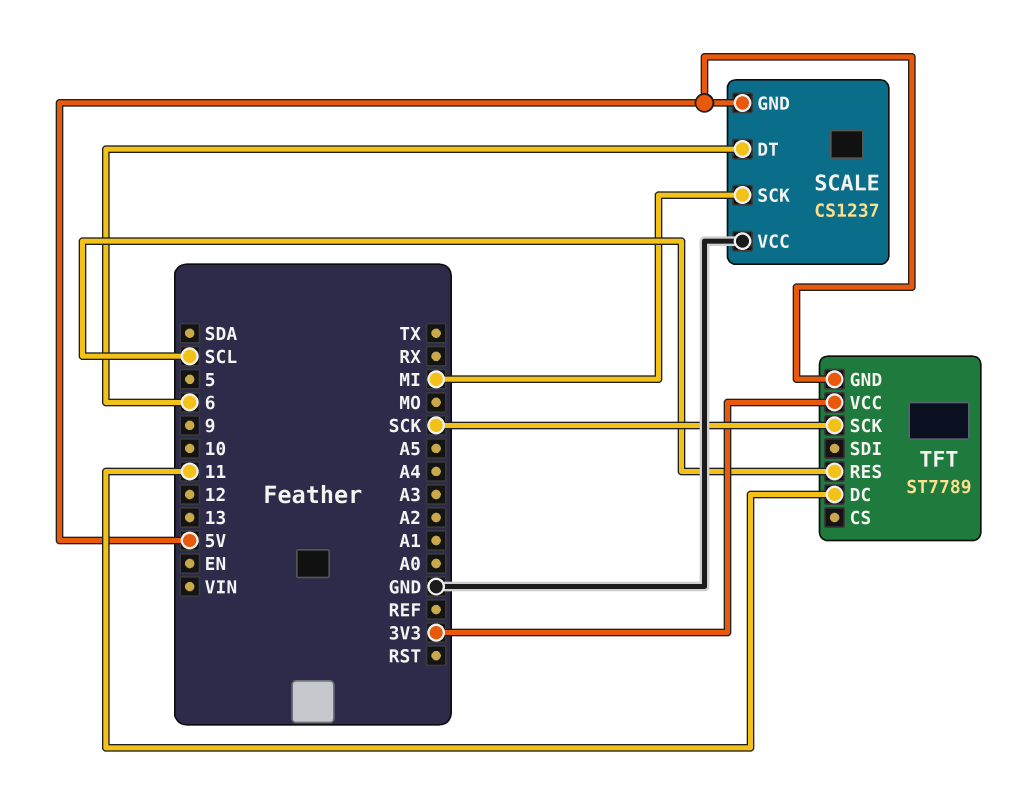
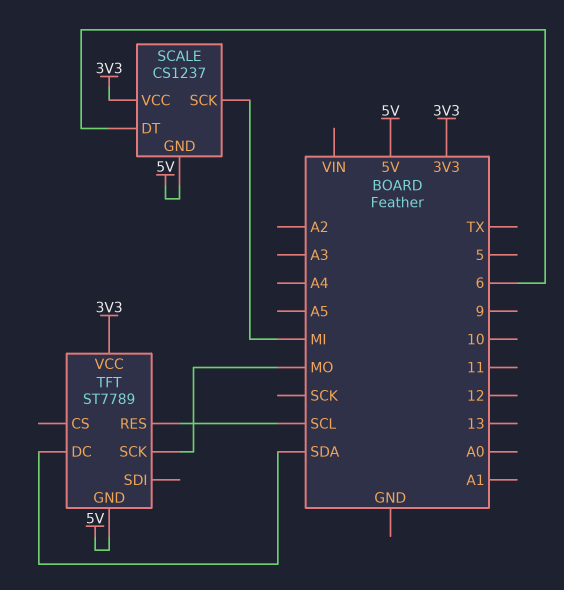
SCALE pin VCC: GND -> 3V3
TFT pin DC: 11 -> SDA
TFT pin SCK: SCK -> MO

